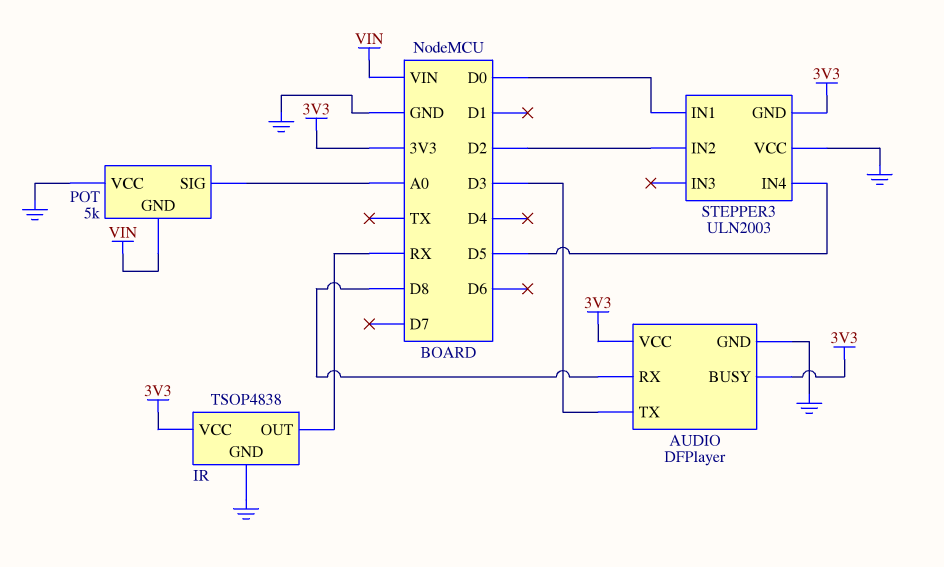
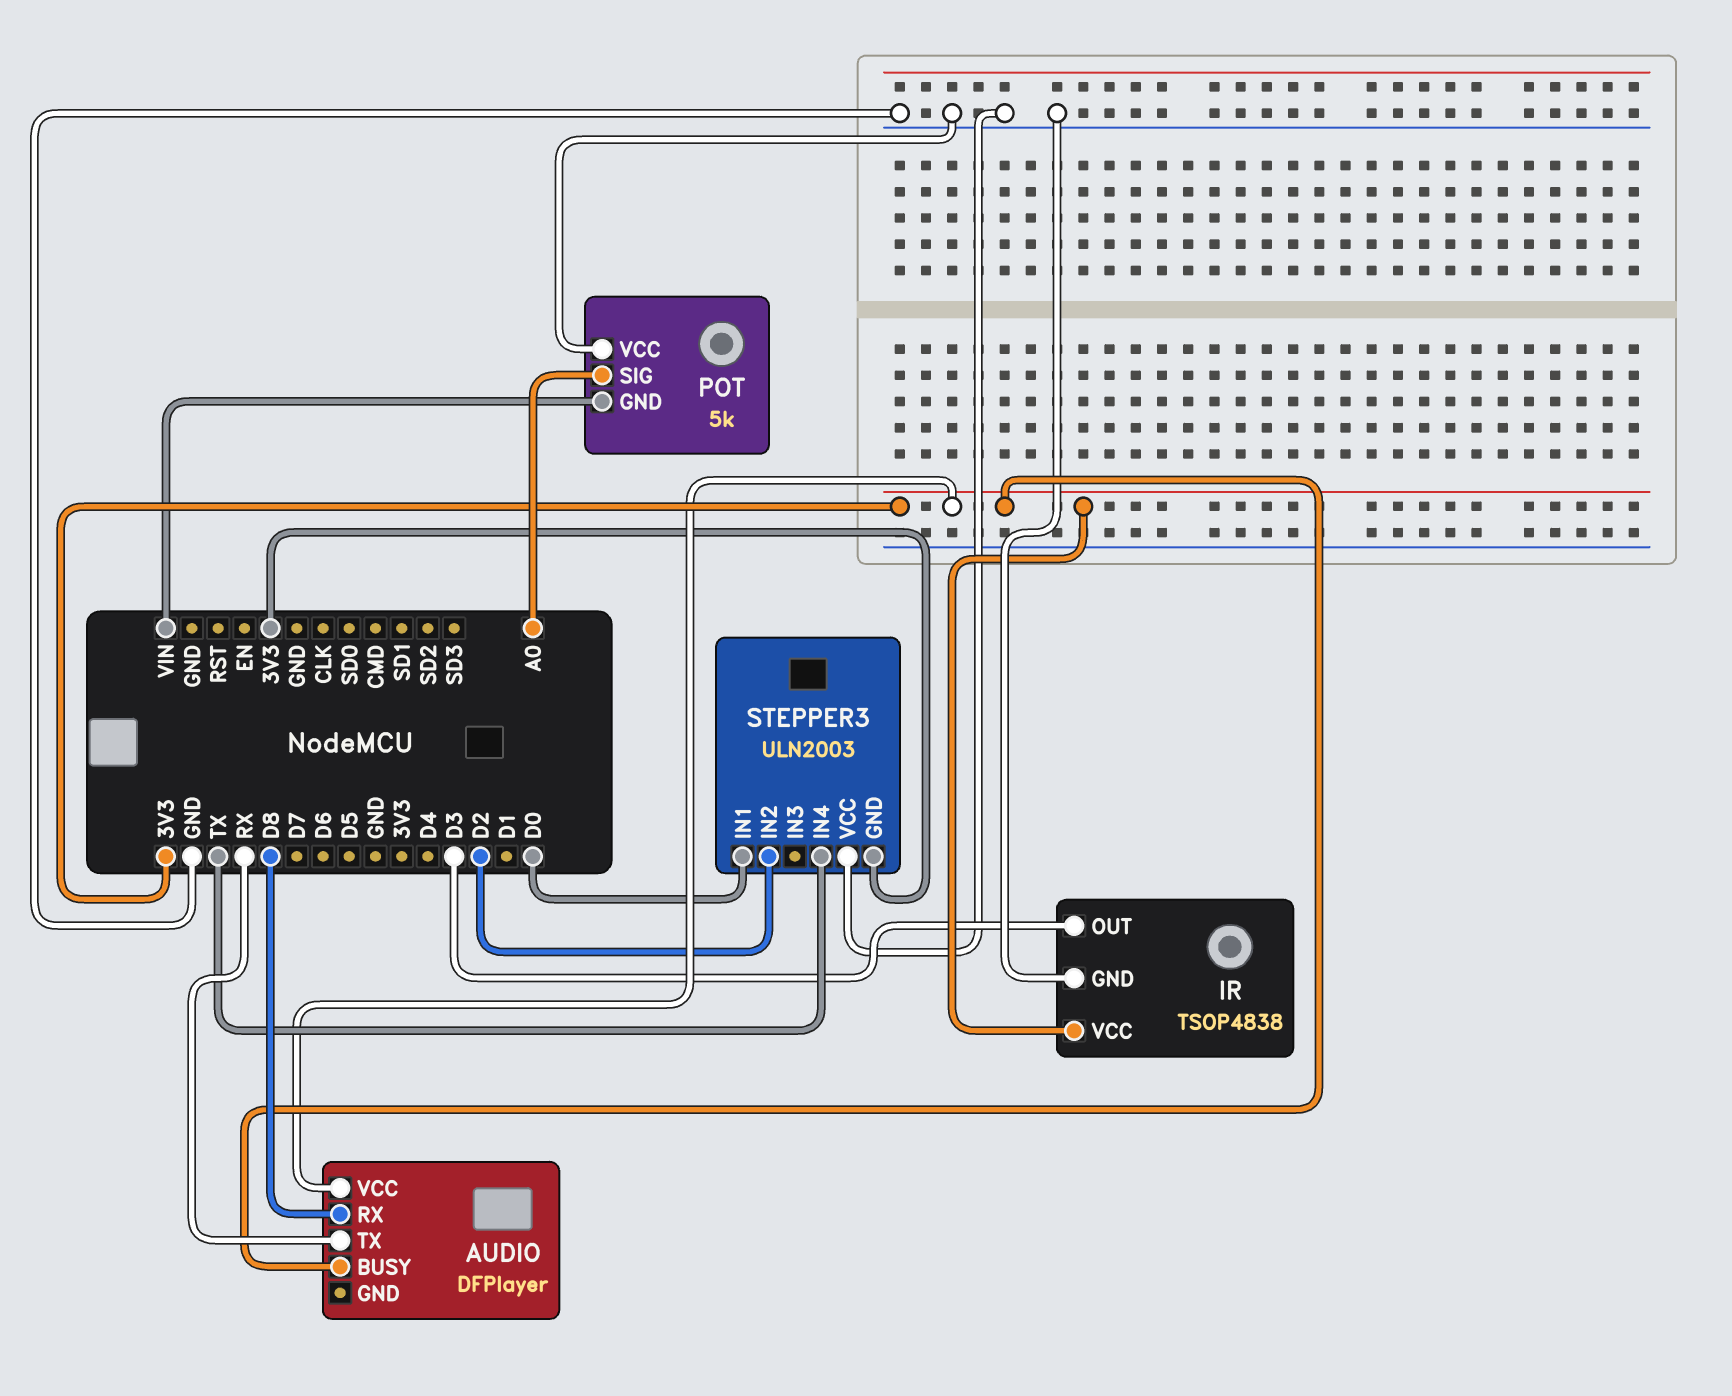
AUDIO pin GND: GND -> none
AUDIO pin TX: D3 -> RX
IR pin OUT: RX -> D3
STEPPER3 pin IN4: D5 -> TX

